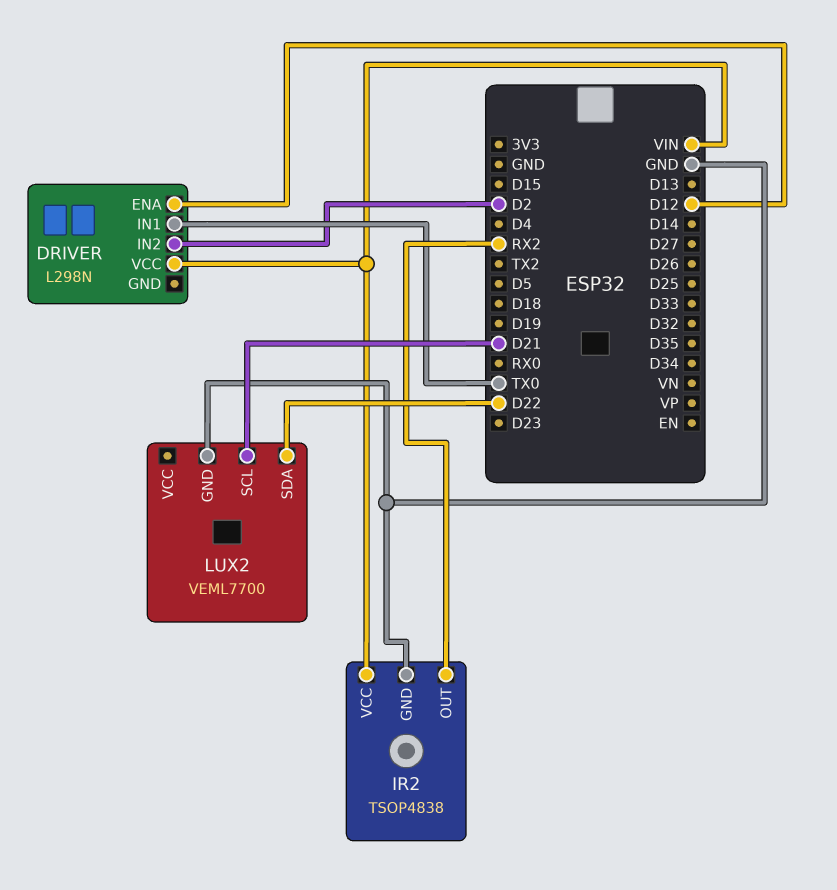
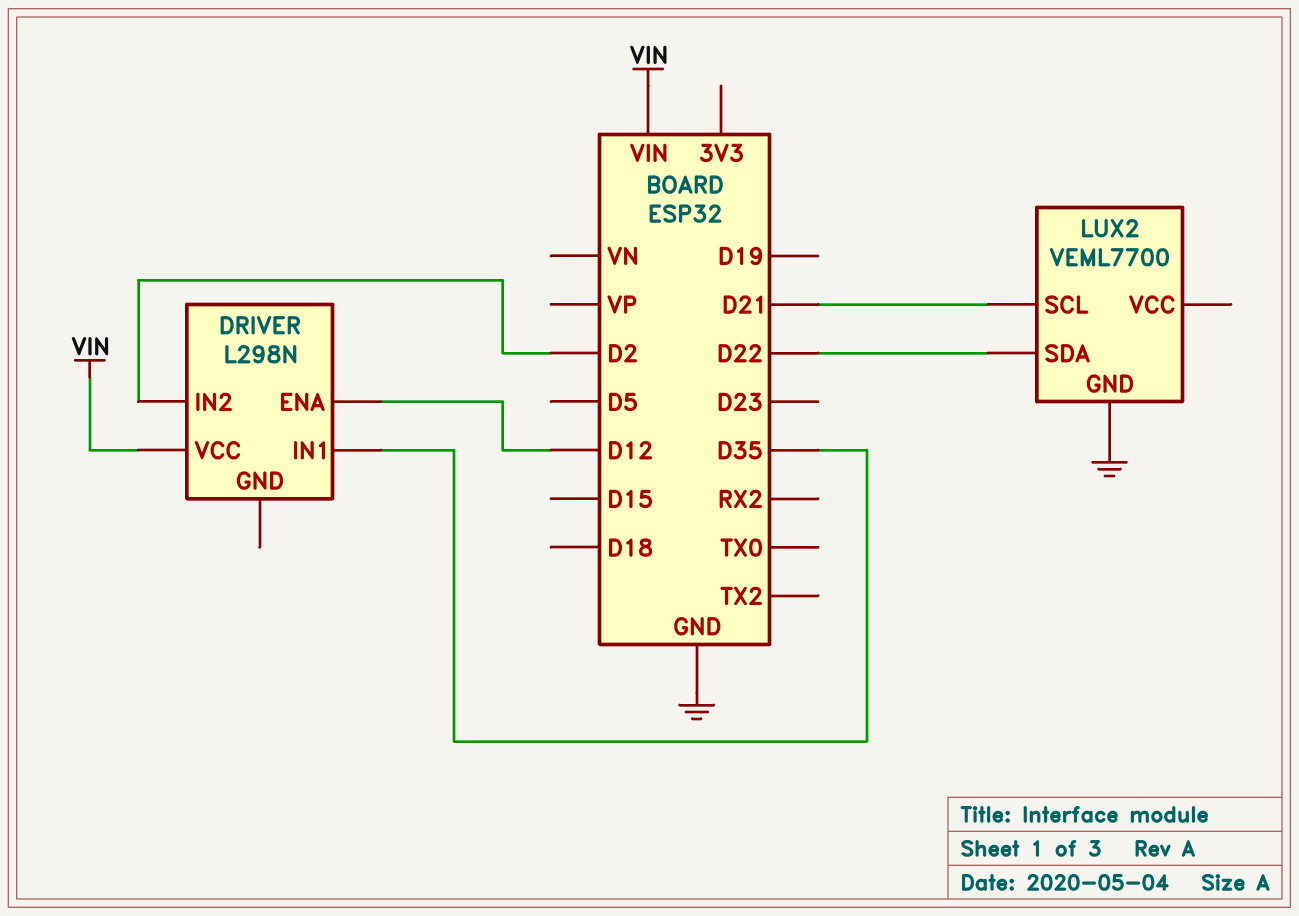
DRIVER pin IN1: TX0 -> D35
IR2: TSOP4838 -> none
IR2 pin GND: GND -> none
IR2 pin OUT: RX2 -> none
IR2 pin VCC: VIN -> none

